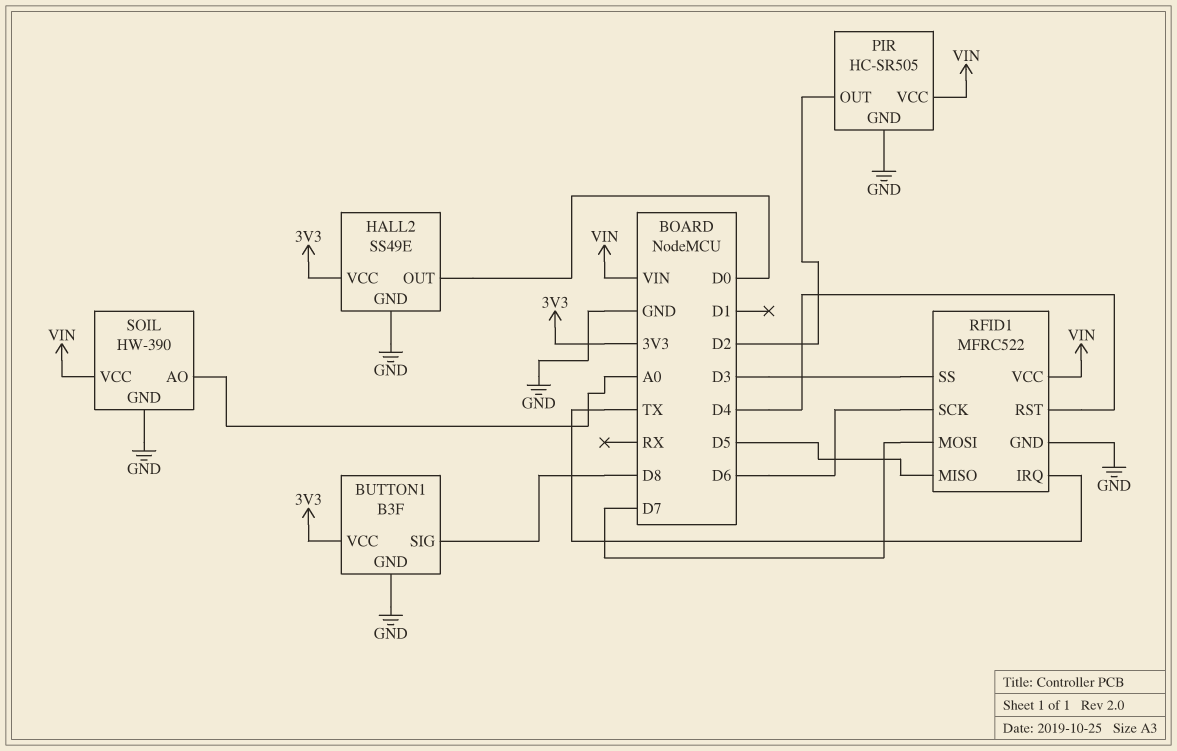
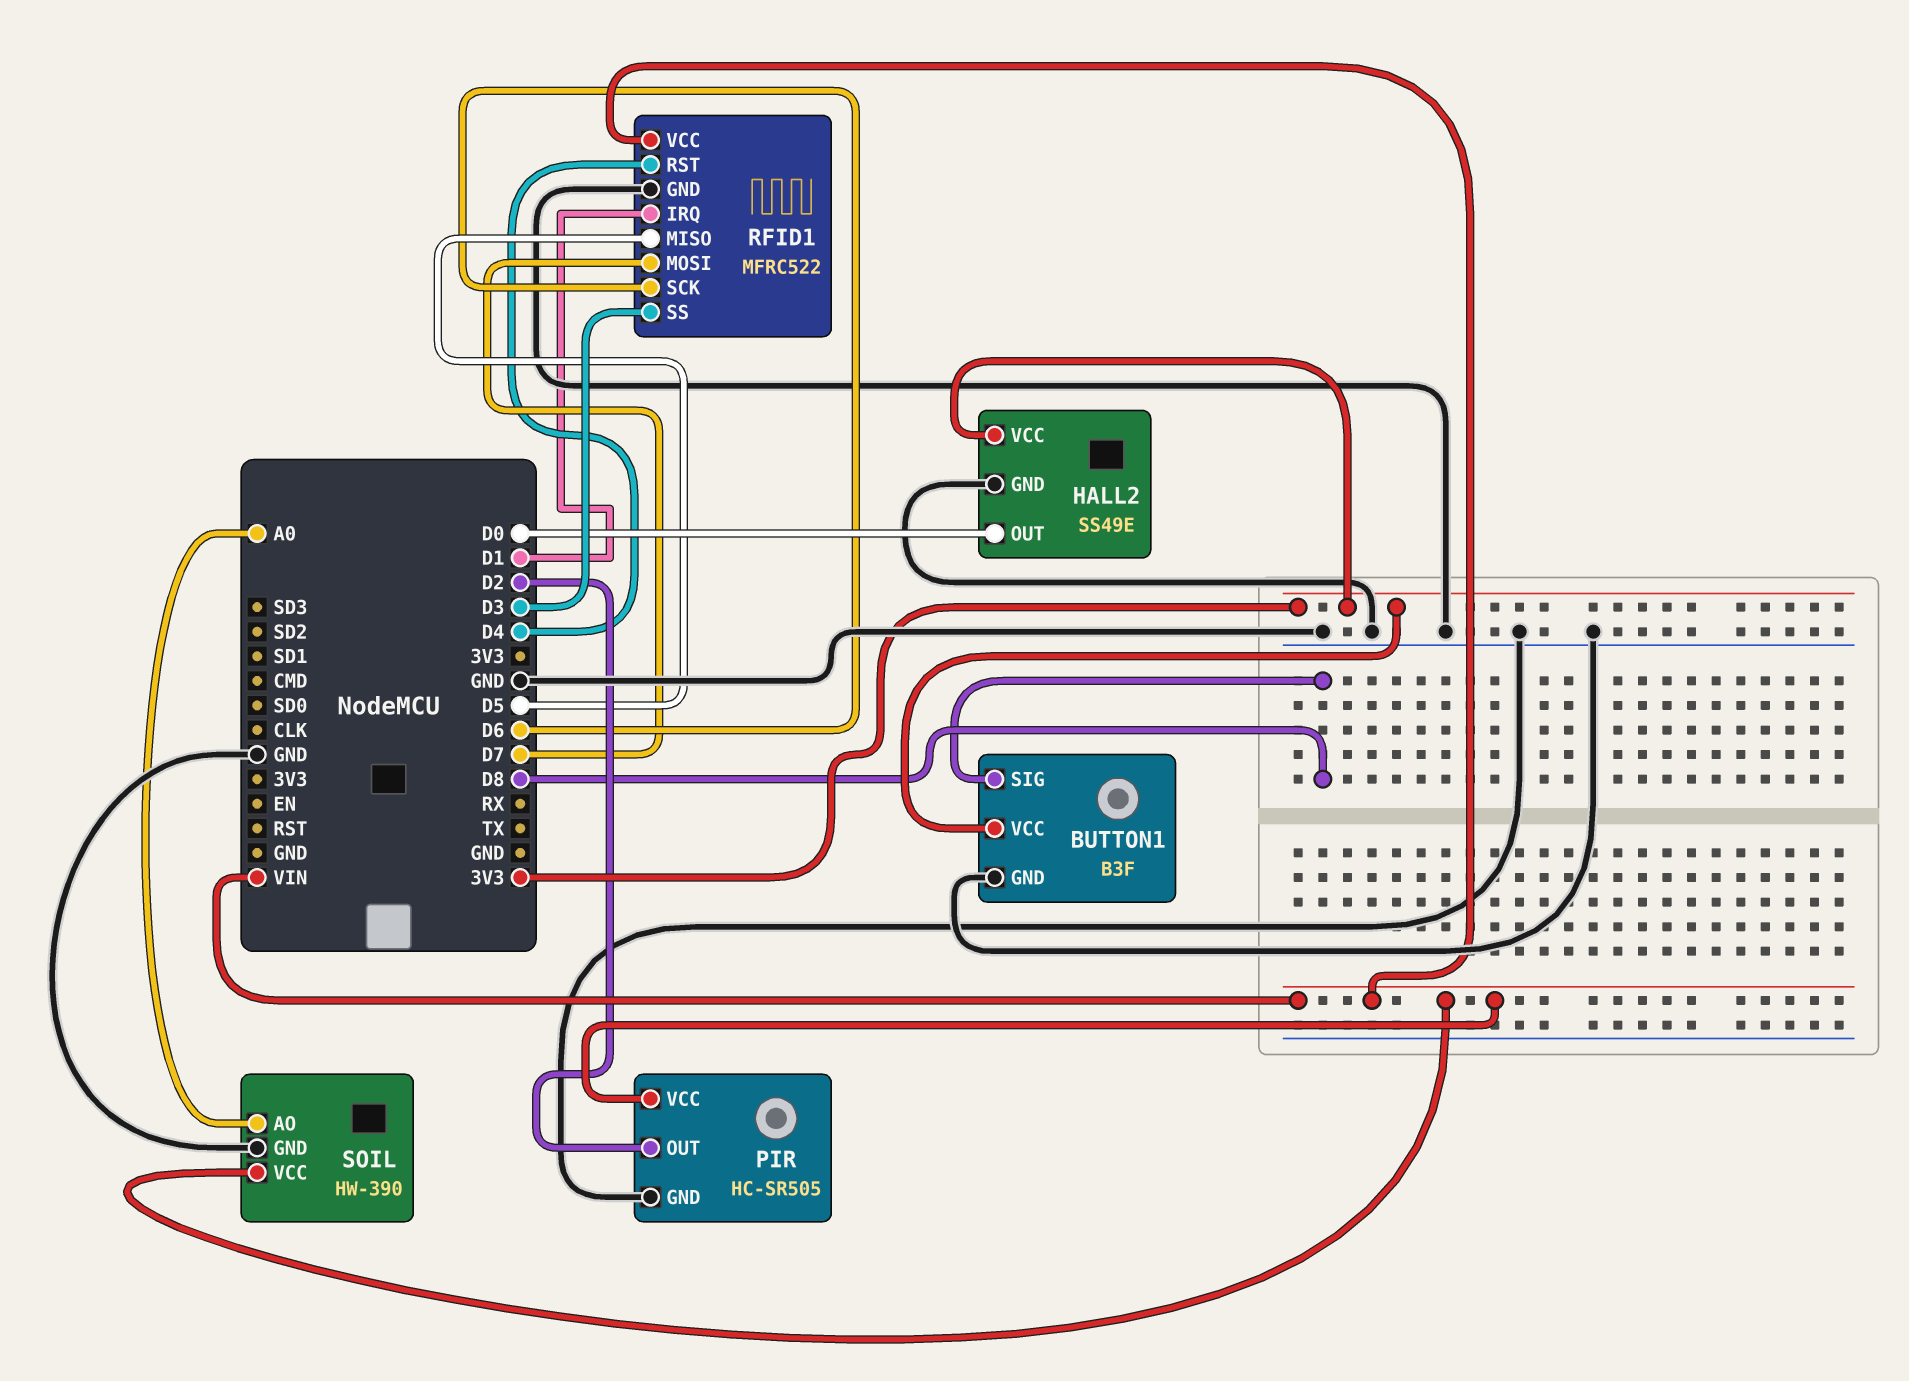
RFID1 pin IRQ: TX -> D1

